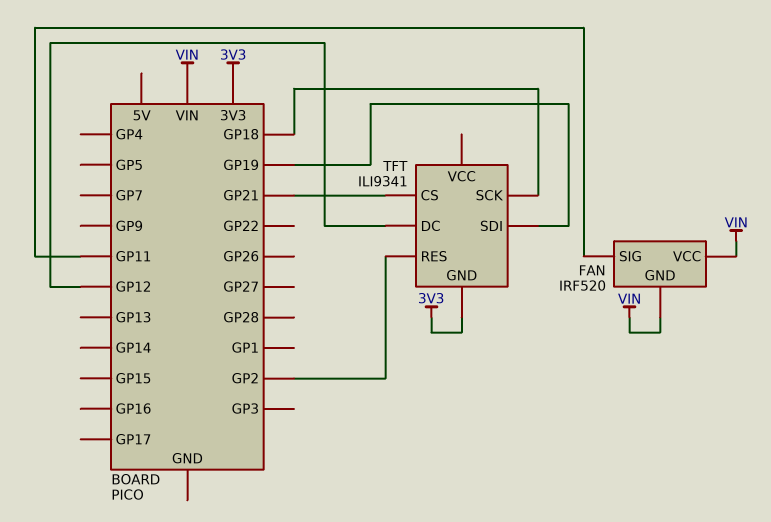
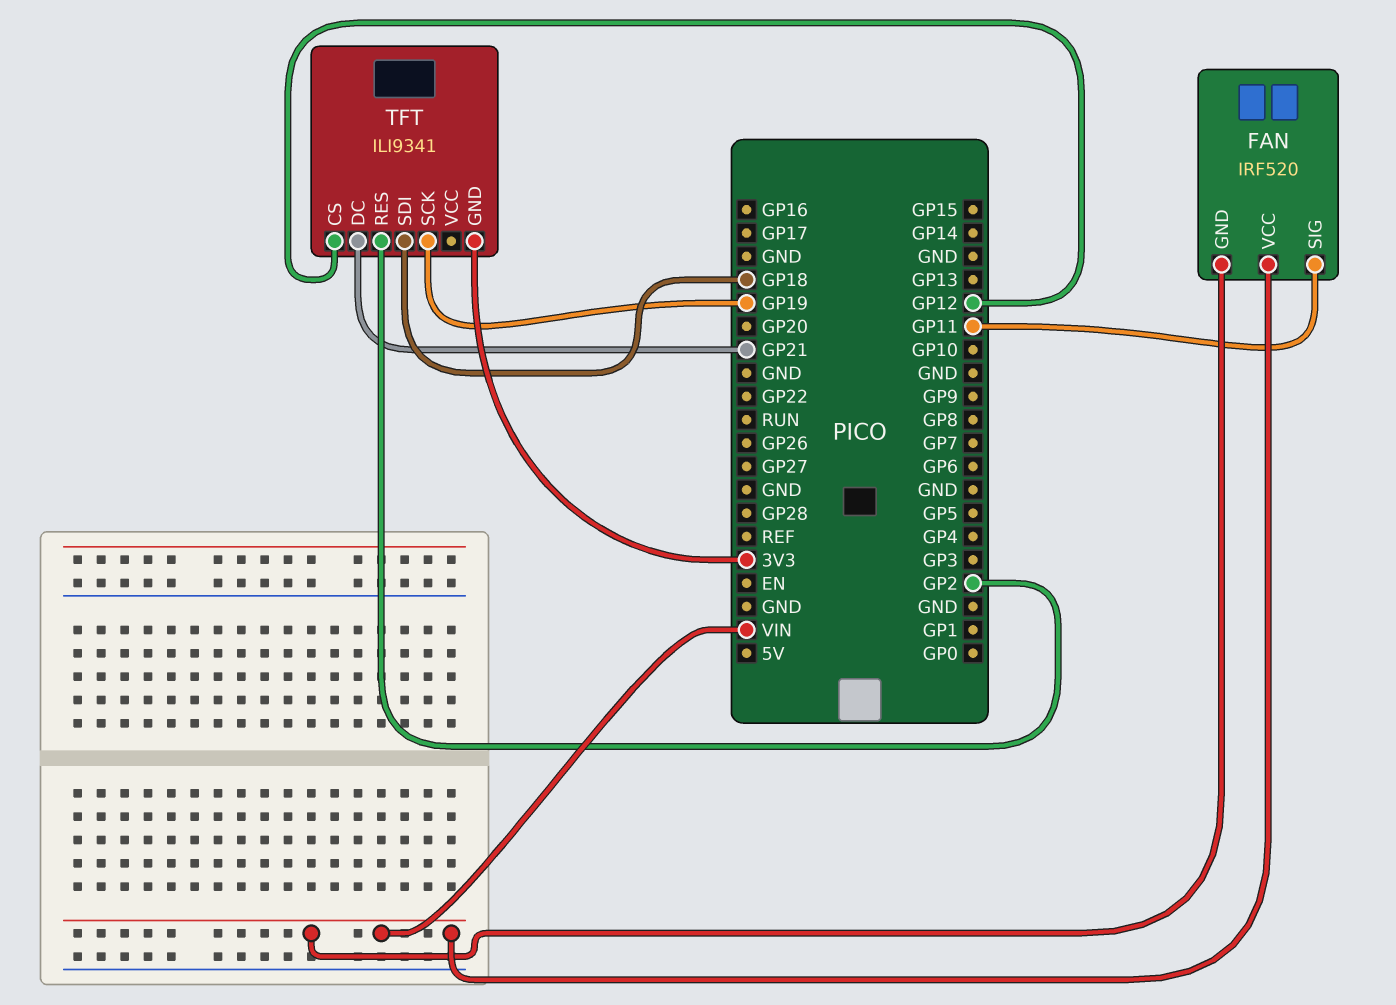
TFT pin CS: GP21 -> GP12
TFT pin DC: GP12 -> GP21
TFT pin SCK: GP18 -> GP19
TFT pin SDI: GP19 -> GP18

